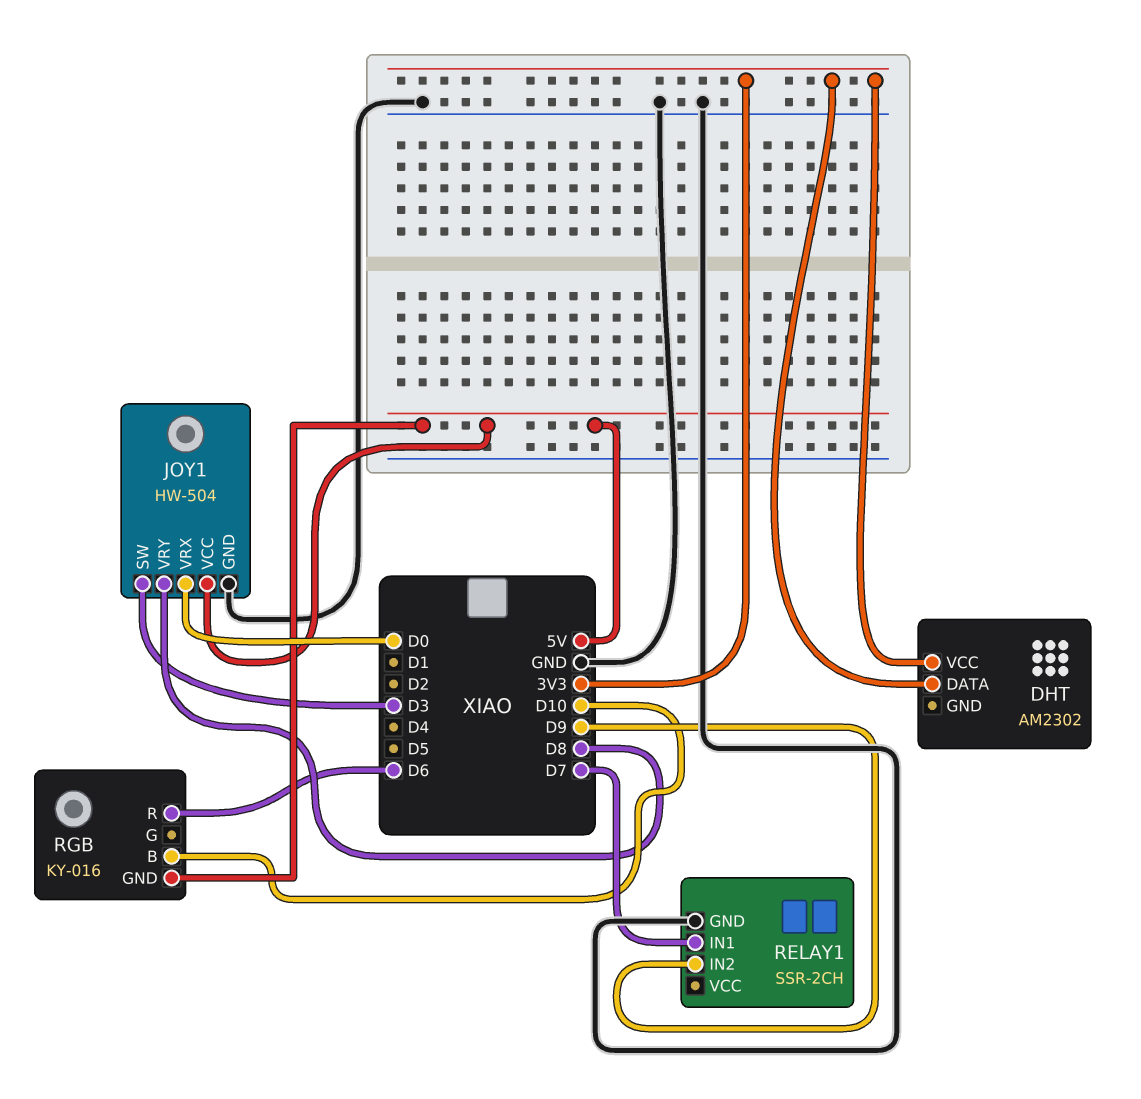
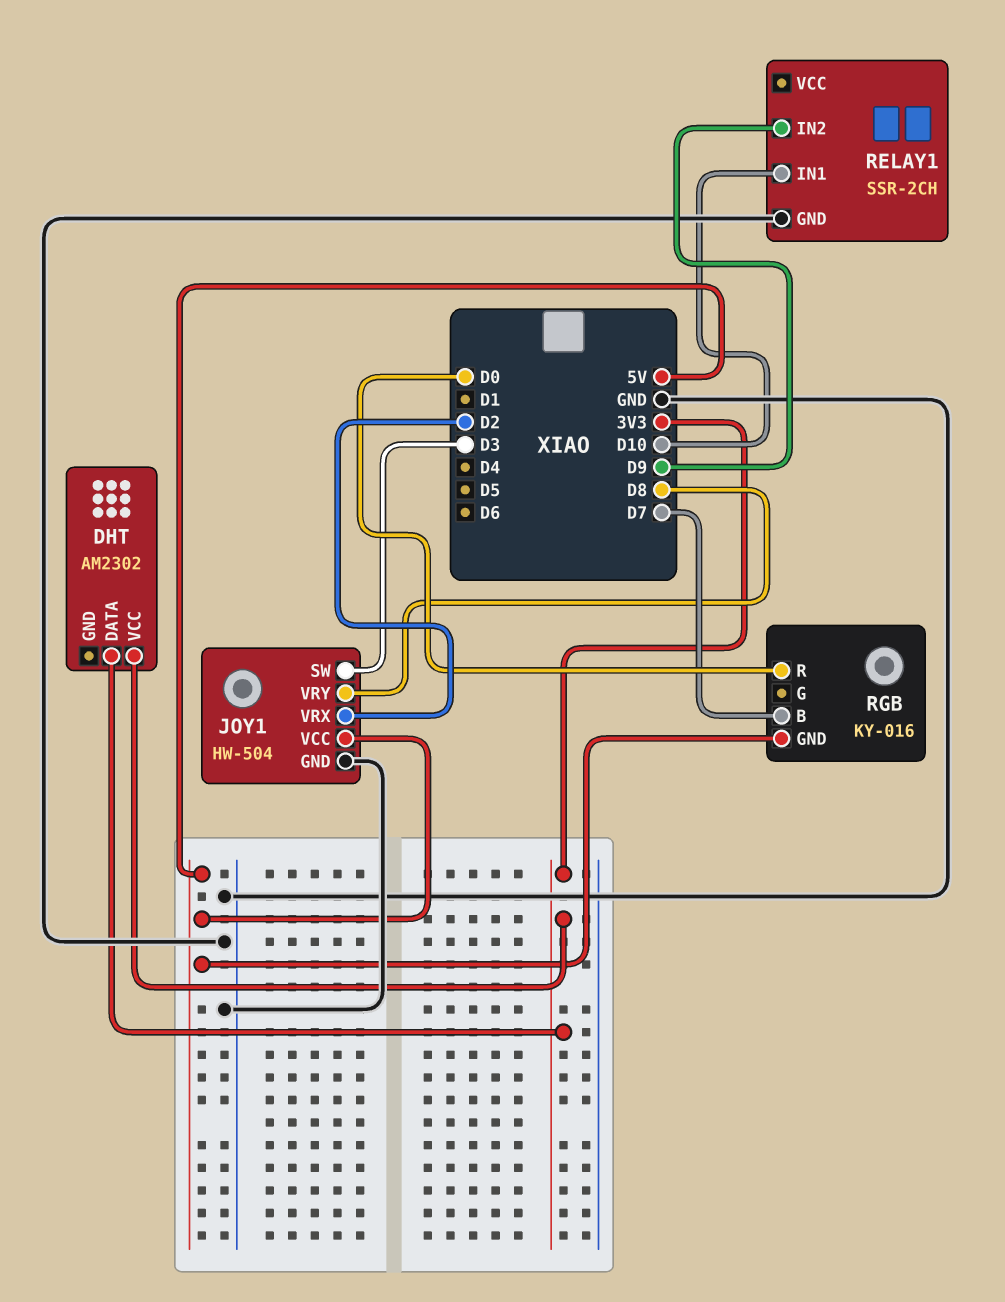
JOY1 pin VRX: D0 -> D2
RELAY1 pin IN1: D7 -> D10
RGB pin B: D10 -> D7
RGB pin R: D6 -> D0

